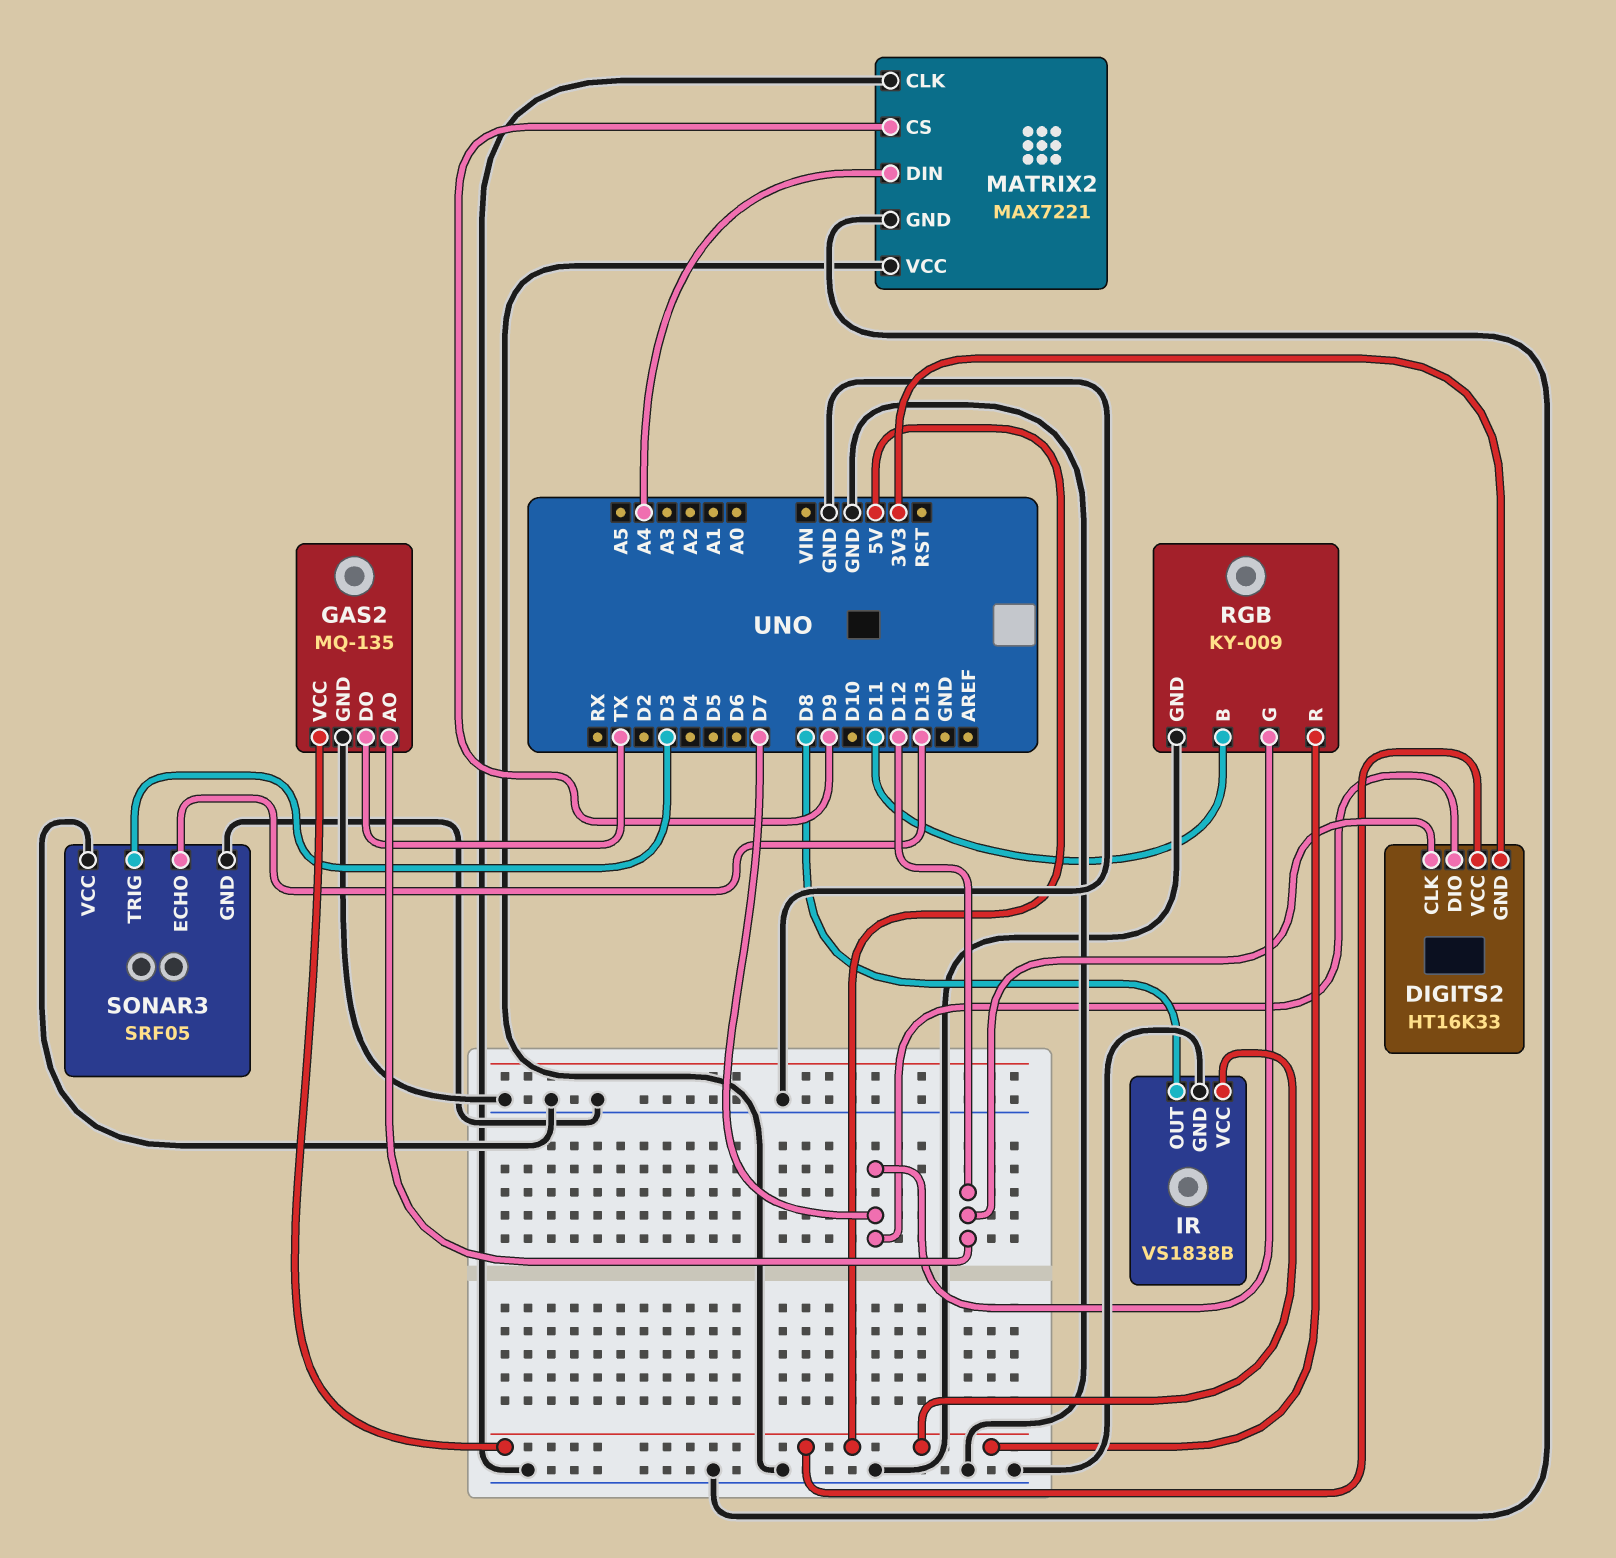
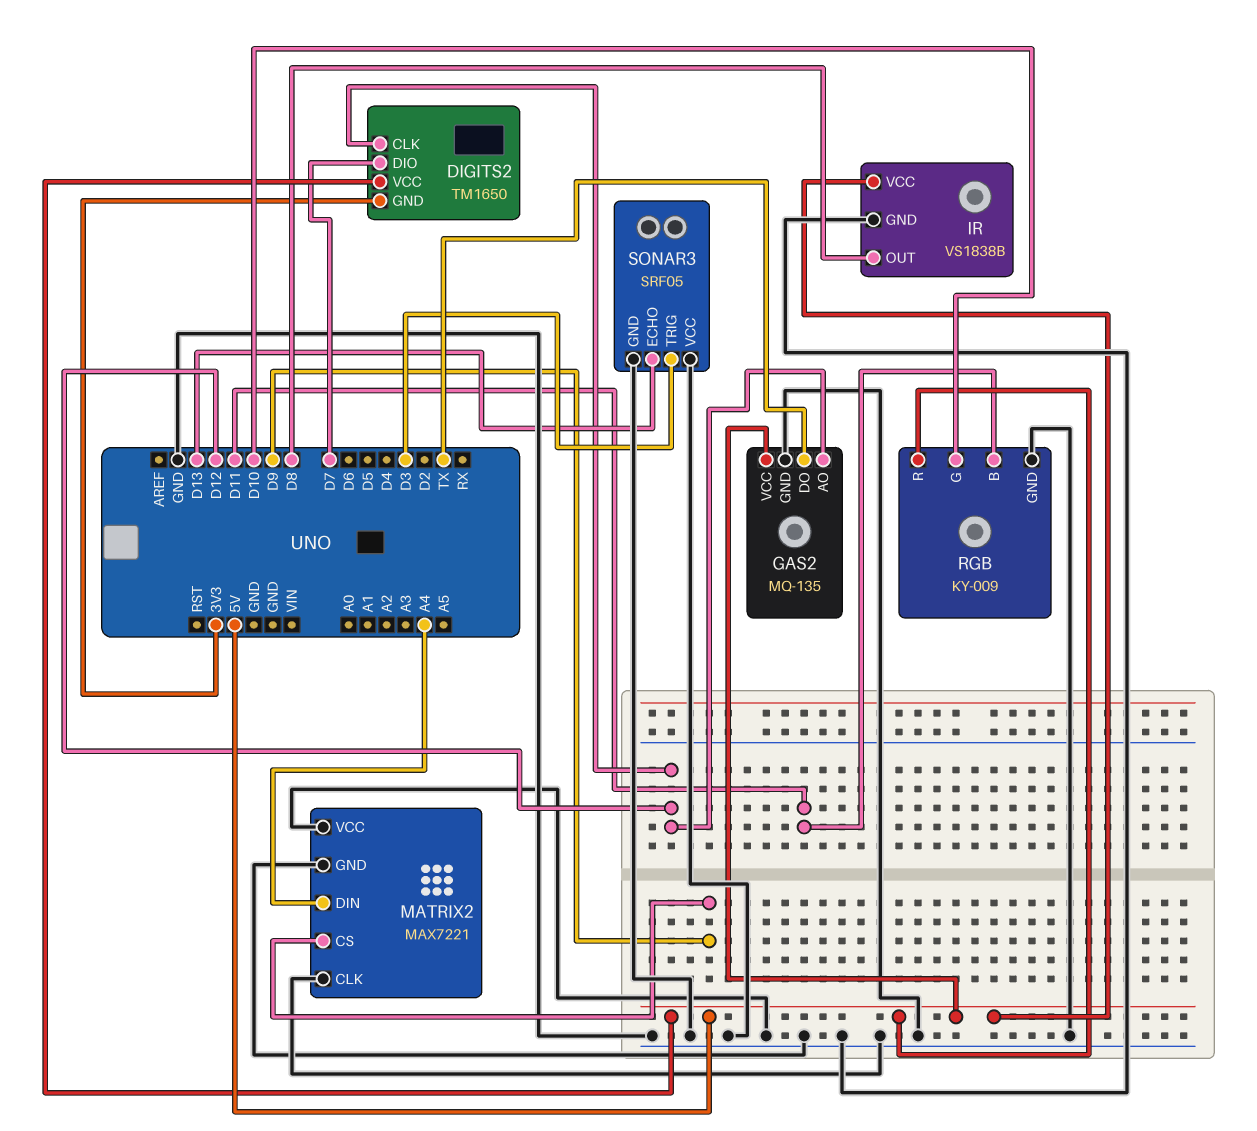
DIGITS2: HT16K33 -> TM1650
RGB pin G: D7 -> D10

